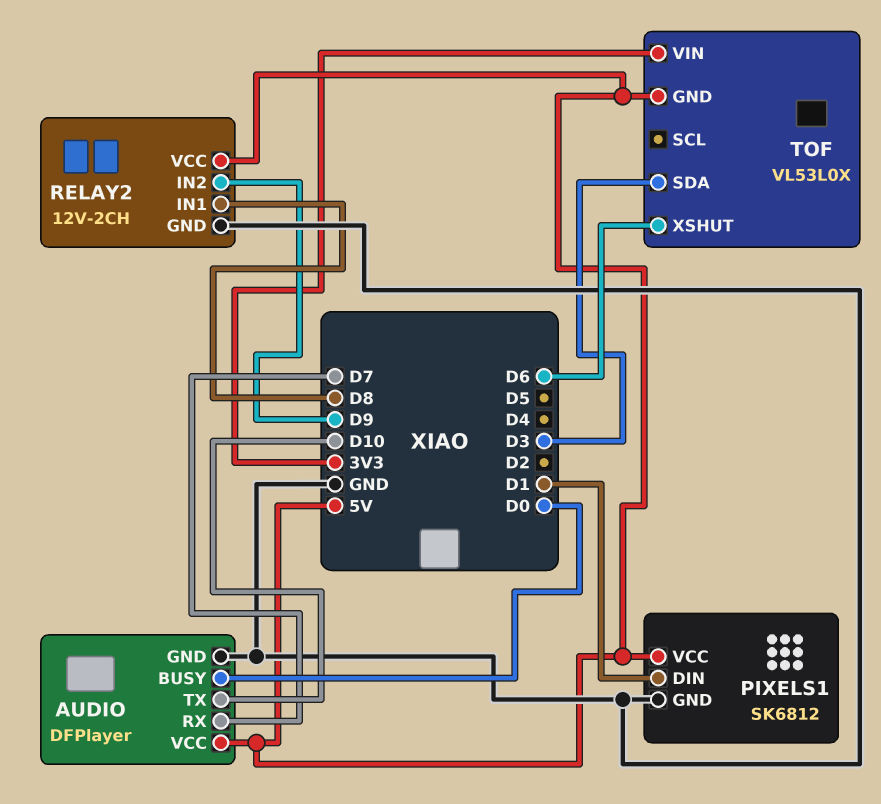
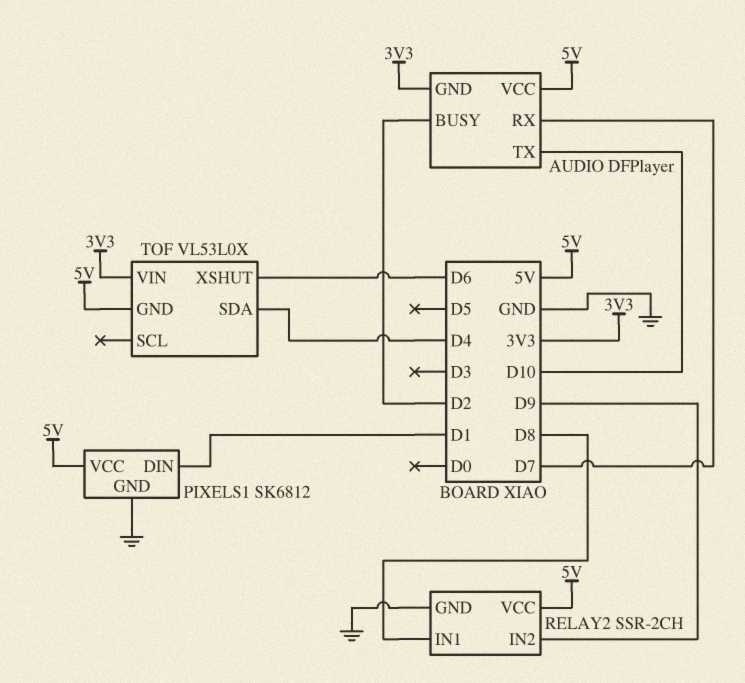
AUDIO pin BUSY: D0 -> D2
AUDIO pin GND: GND -> 3V3
RELAY2: 12V-2CH -> SSR-2CH
TOF pin SDA: D3 -> D4

